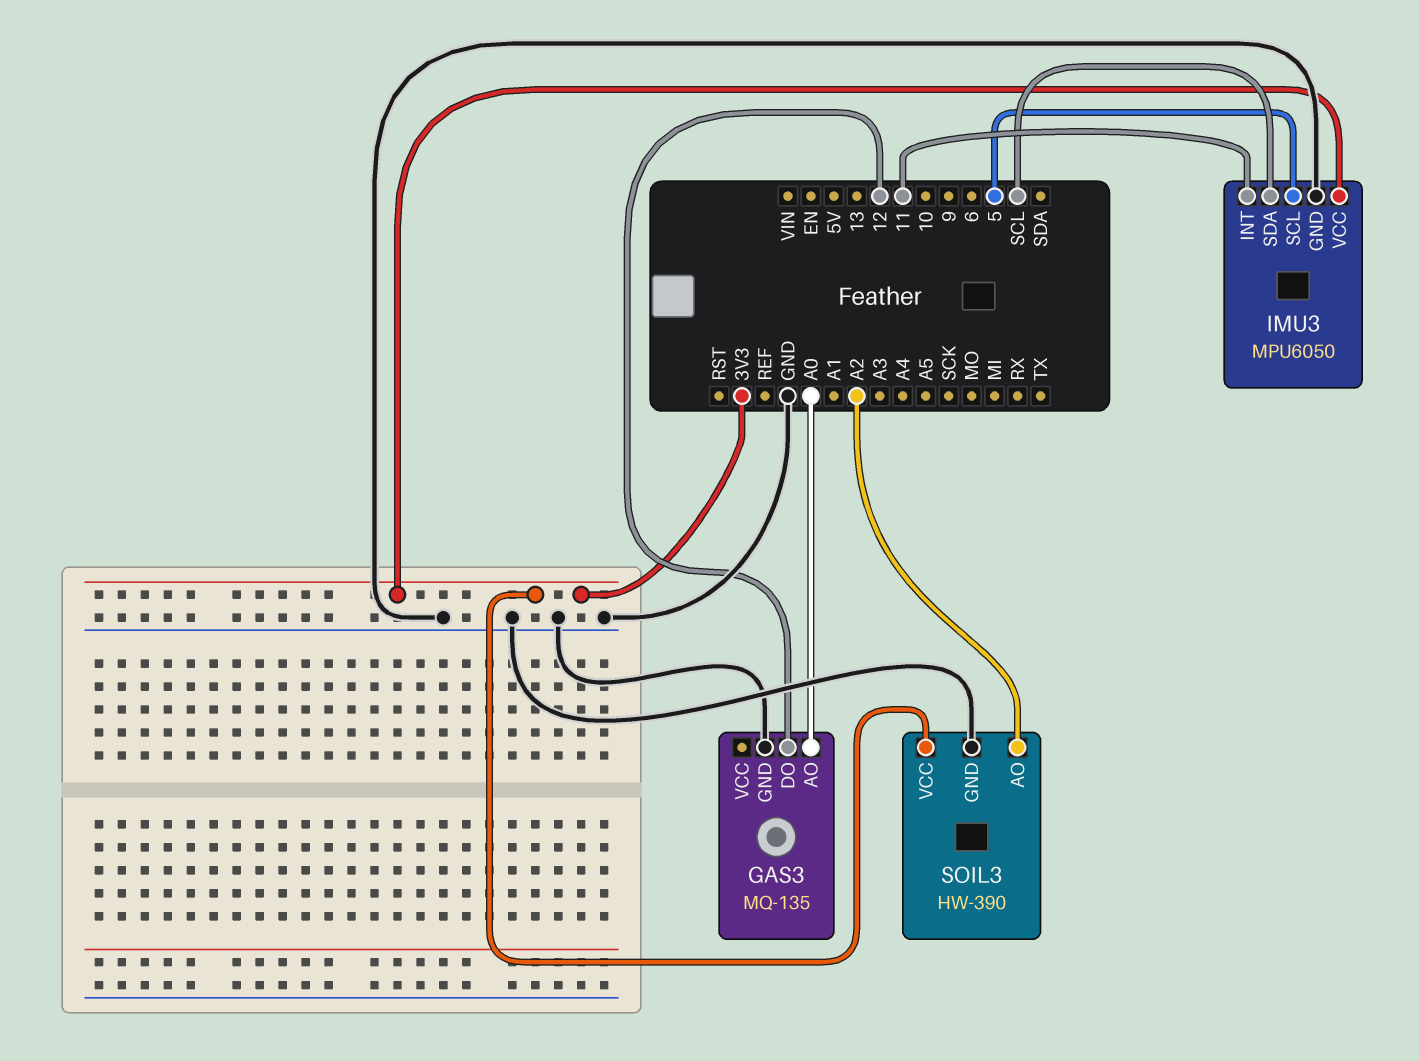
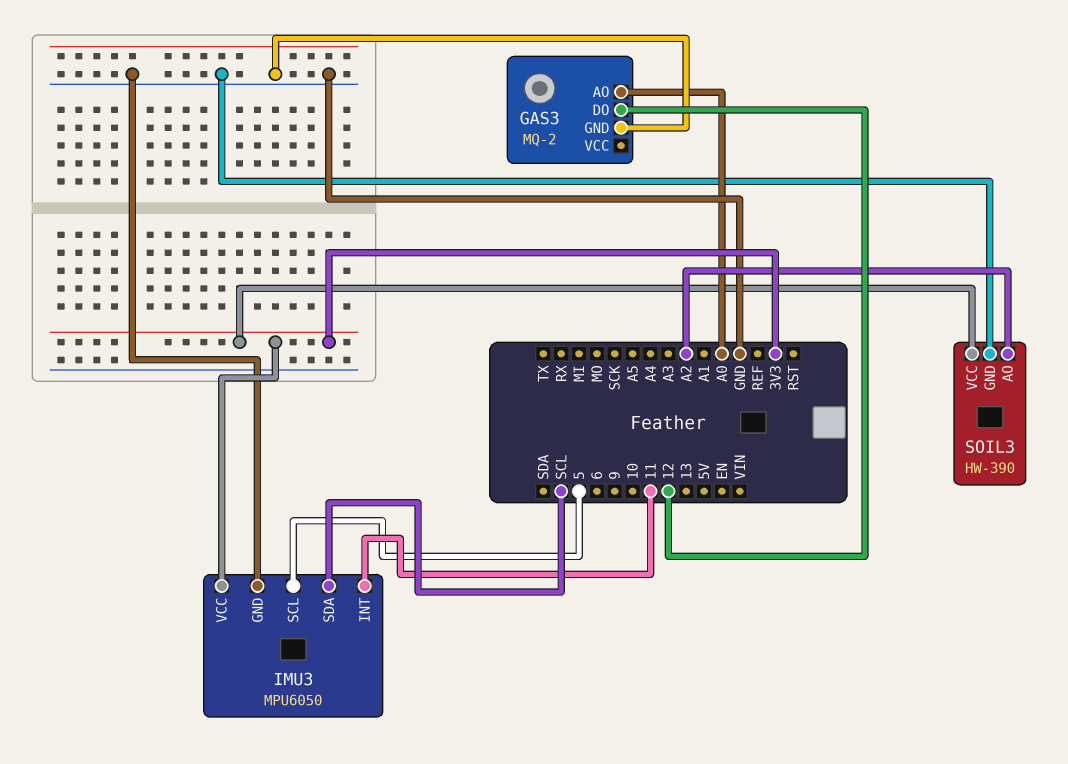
GAS3: MQ-135 -> MQ-2

